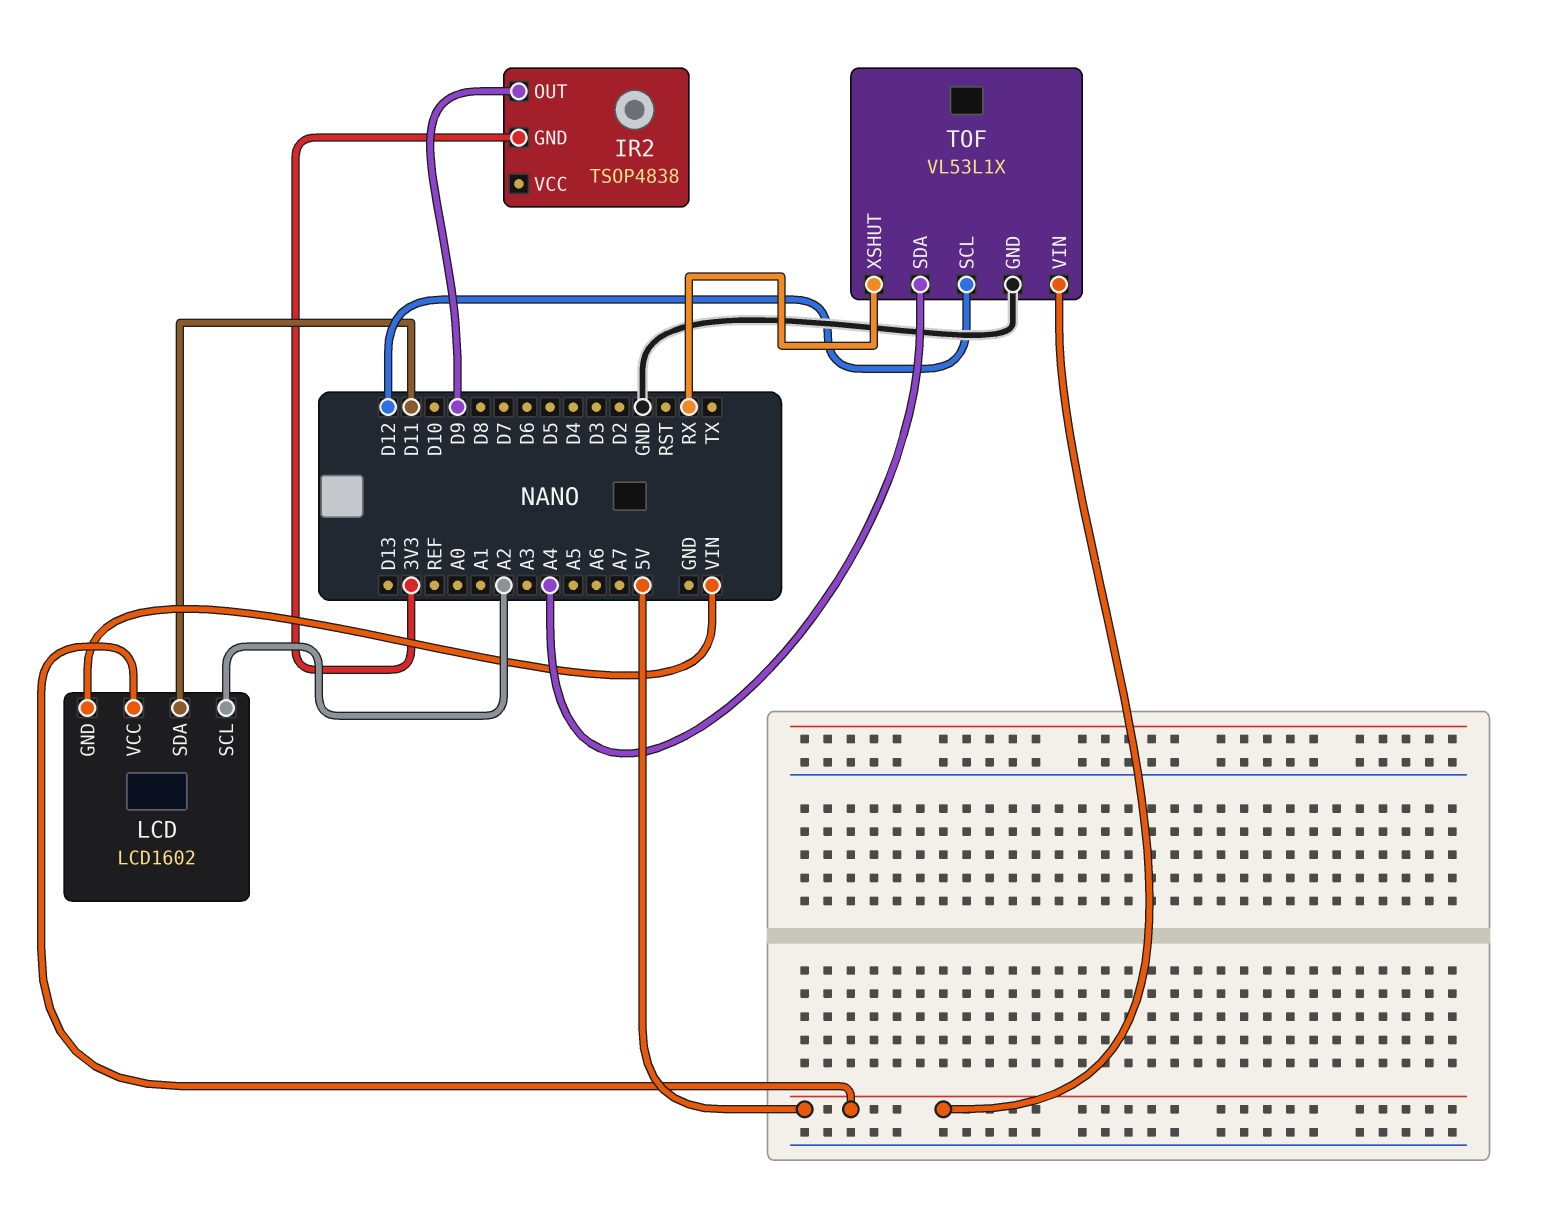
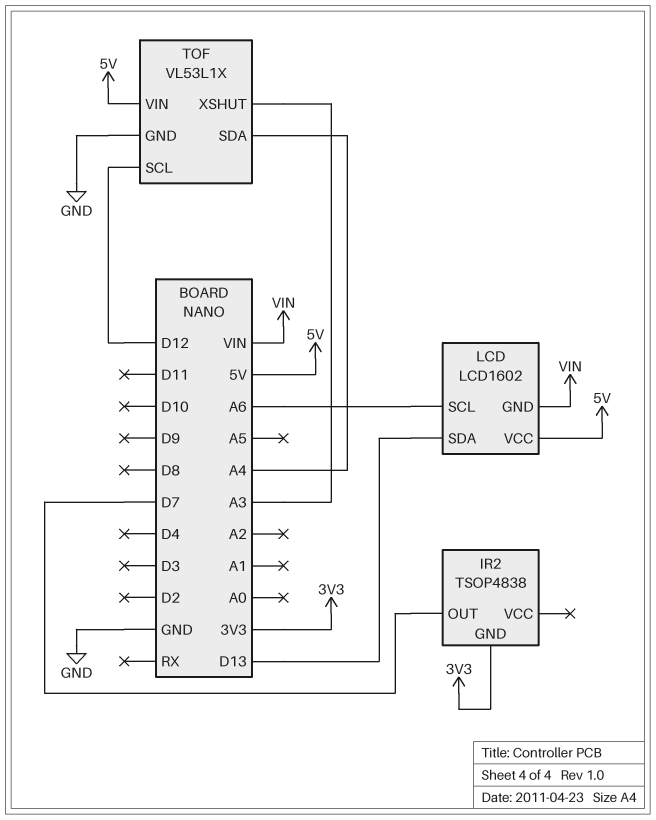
IR2 pin OUT: D9 -> D7
LCD pin SCL: A2 -> A6
LCD pin SDA: D11 -> D13
TOF pin XSHUT: RX -> A3

